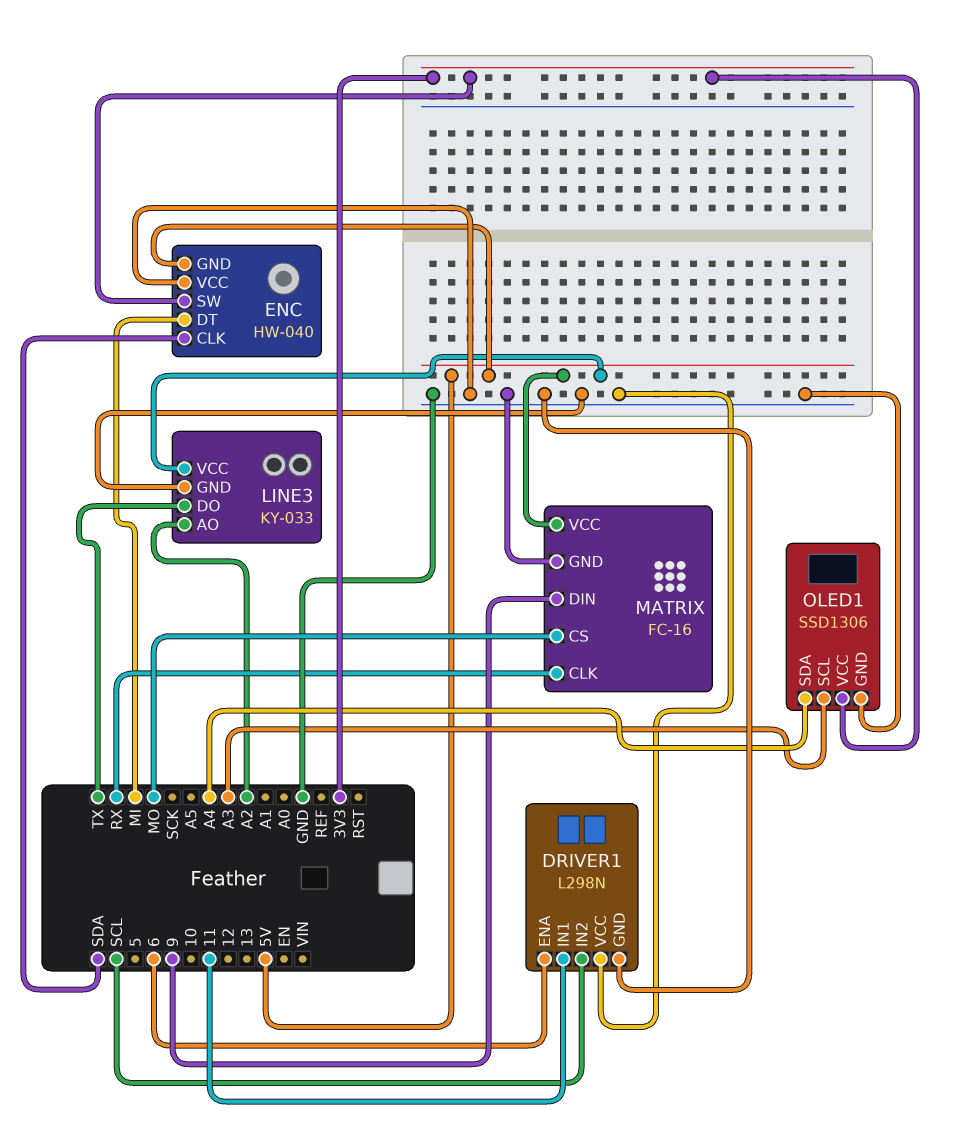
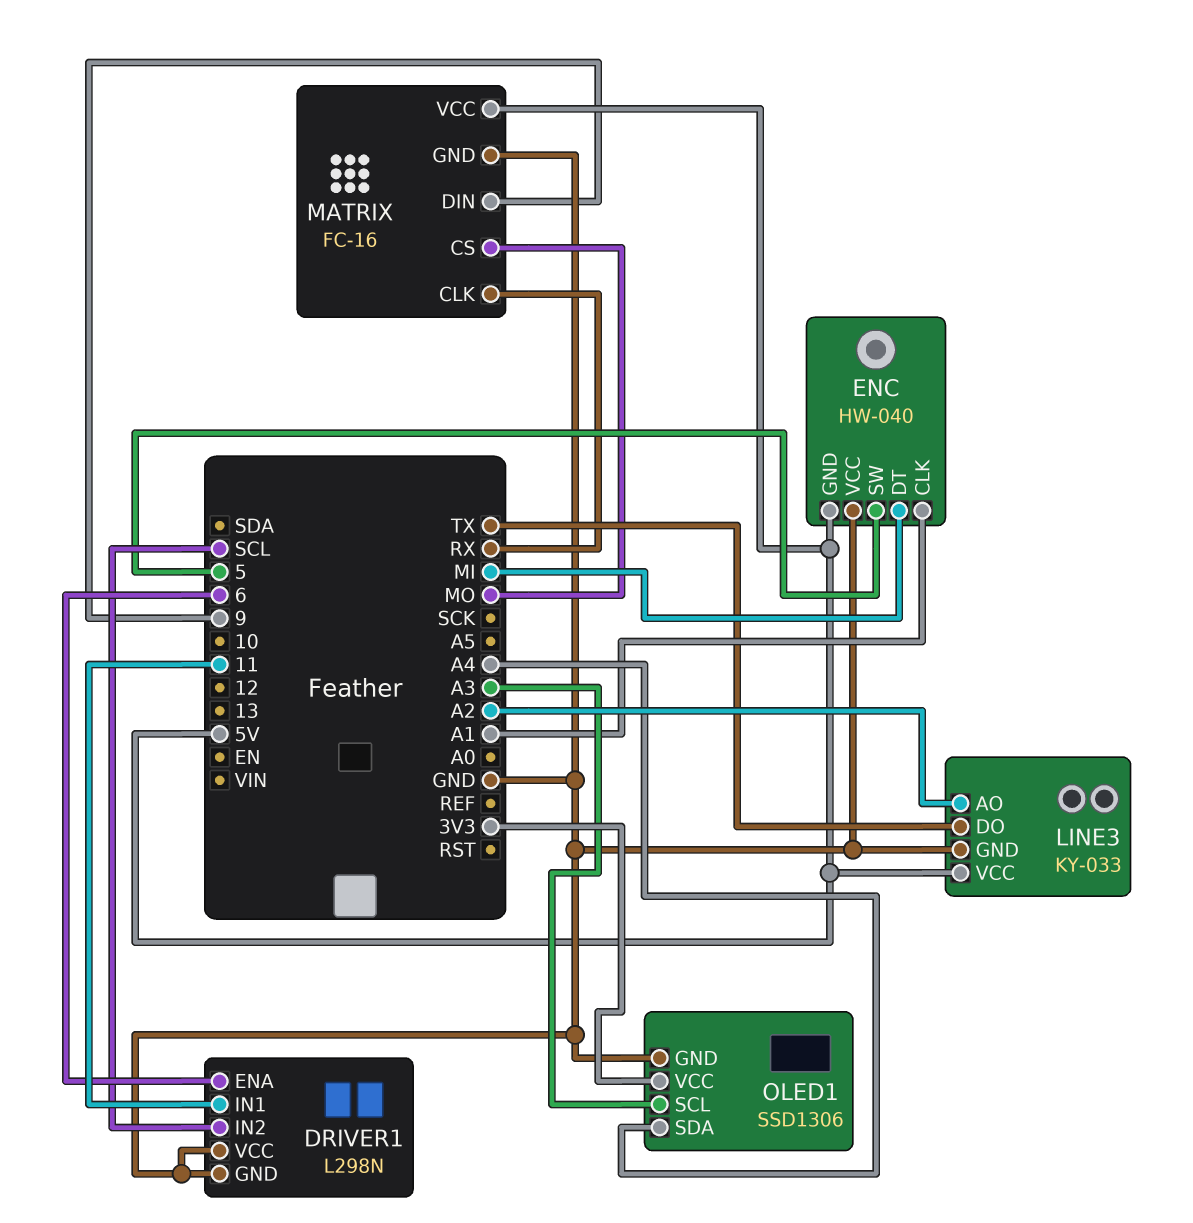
ENC pin CLK: SDA -> A1
ENC pin SW: 3V3 -> 5

